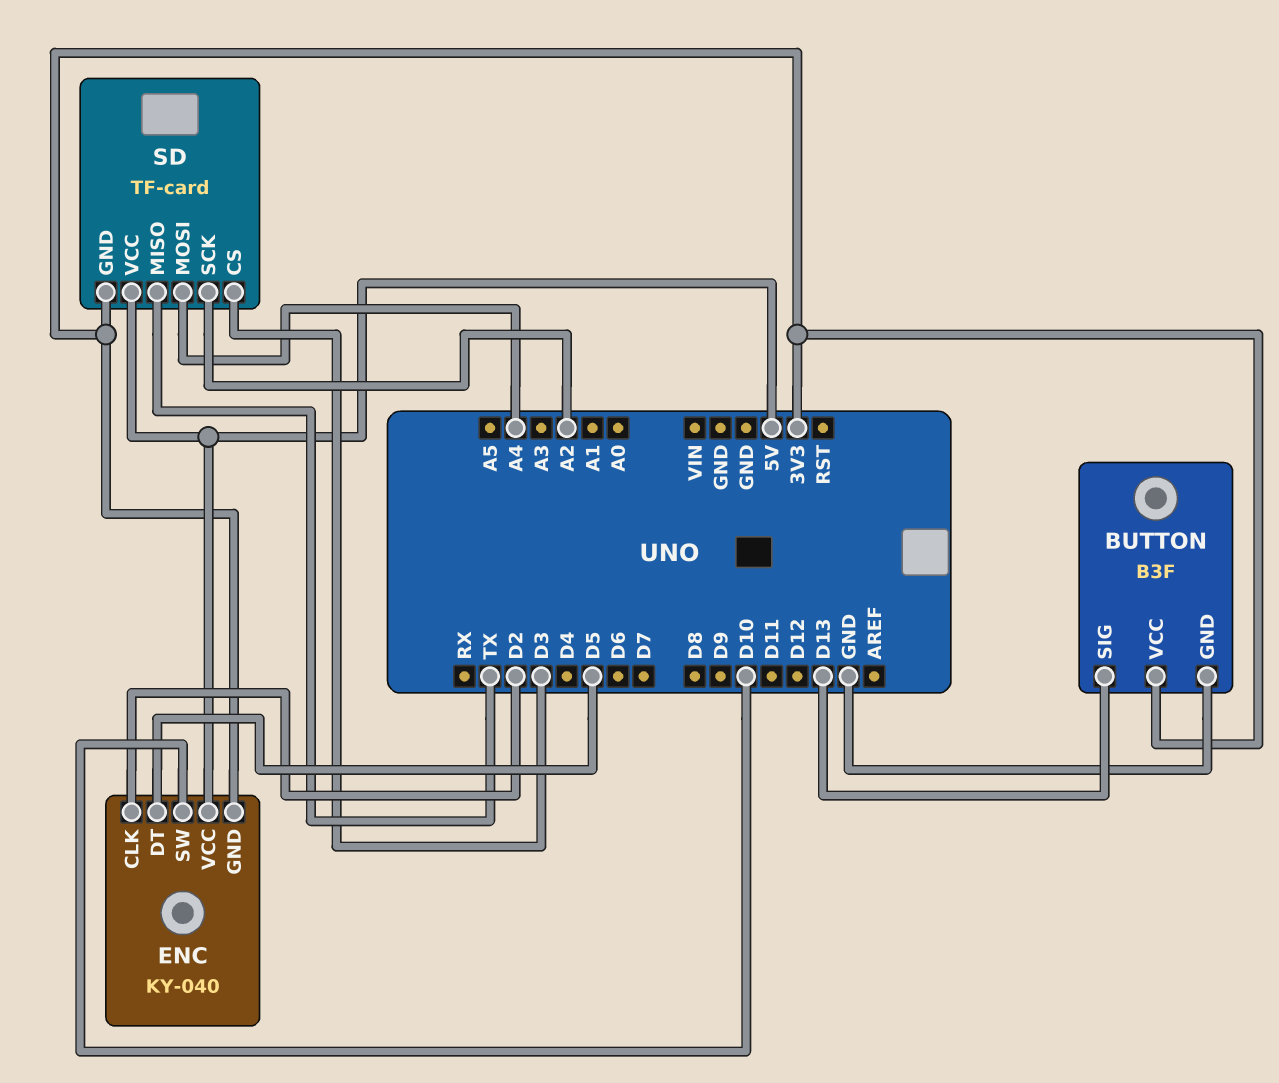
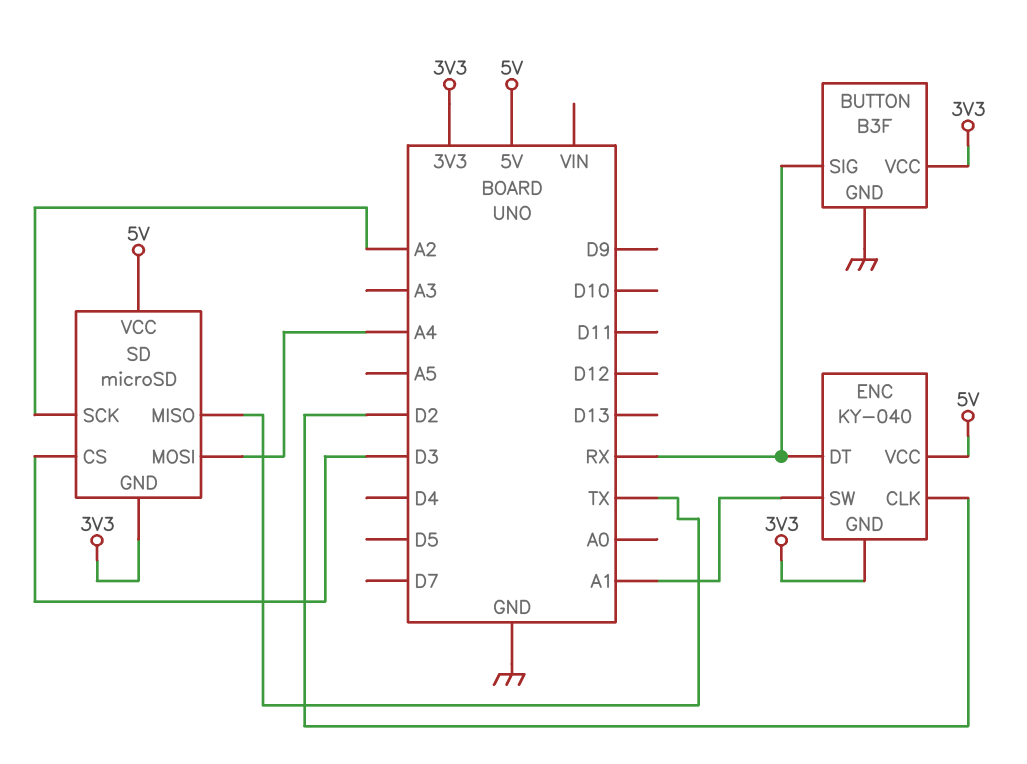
BUTTON pin SIG: D13 -> RX
ENC pin DT: D5 -> RX
ENC pin SW: D10 -> A1
SD: TF-card -> microSD

